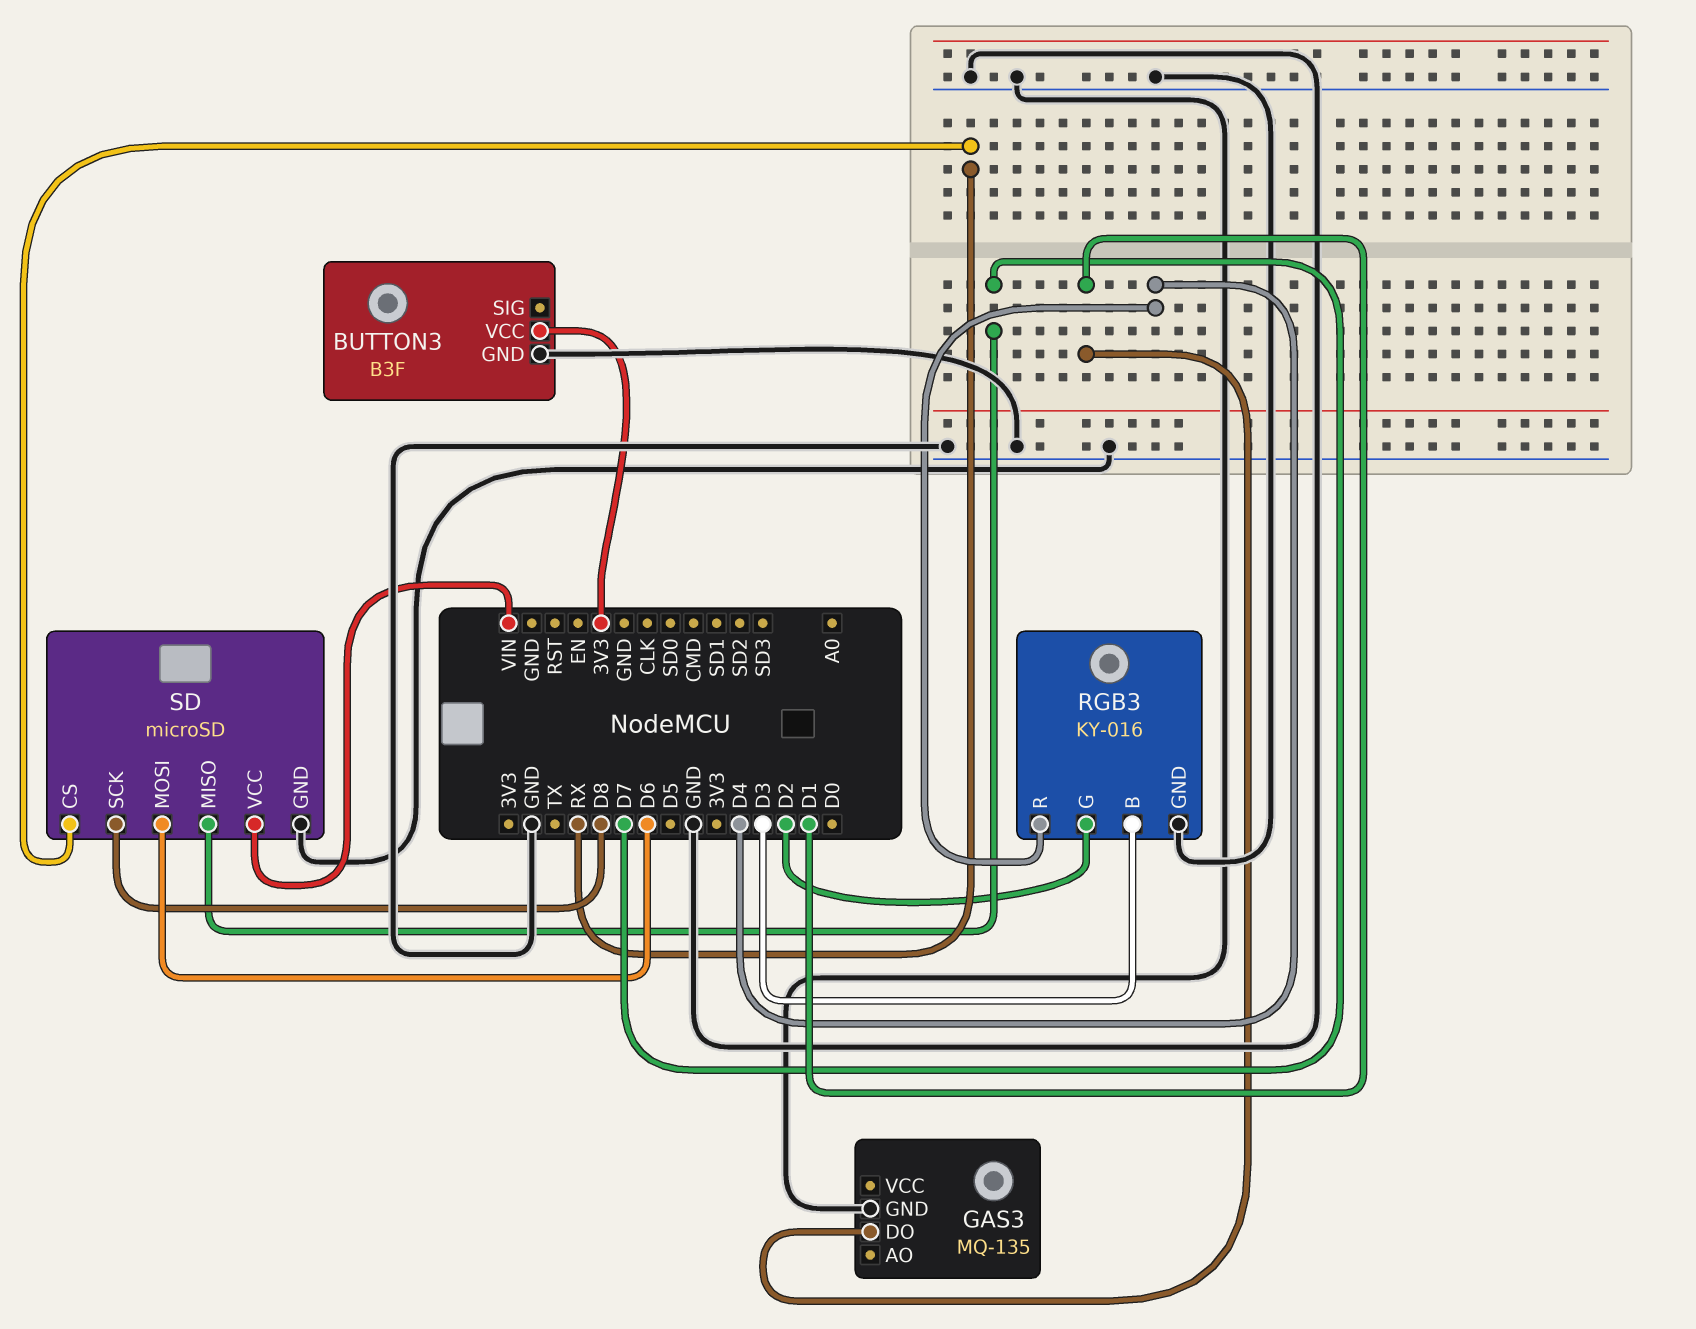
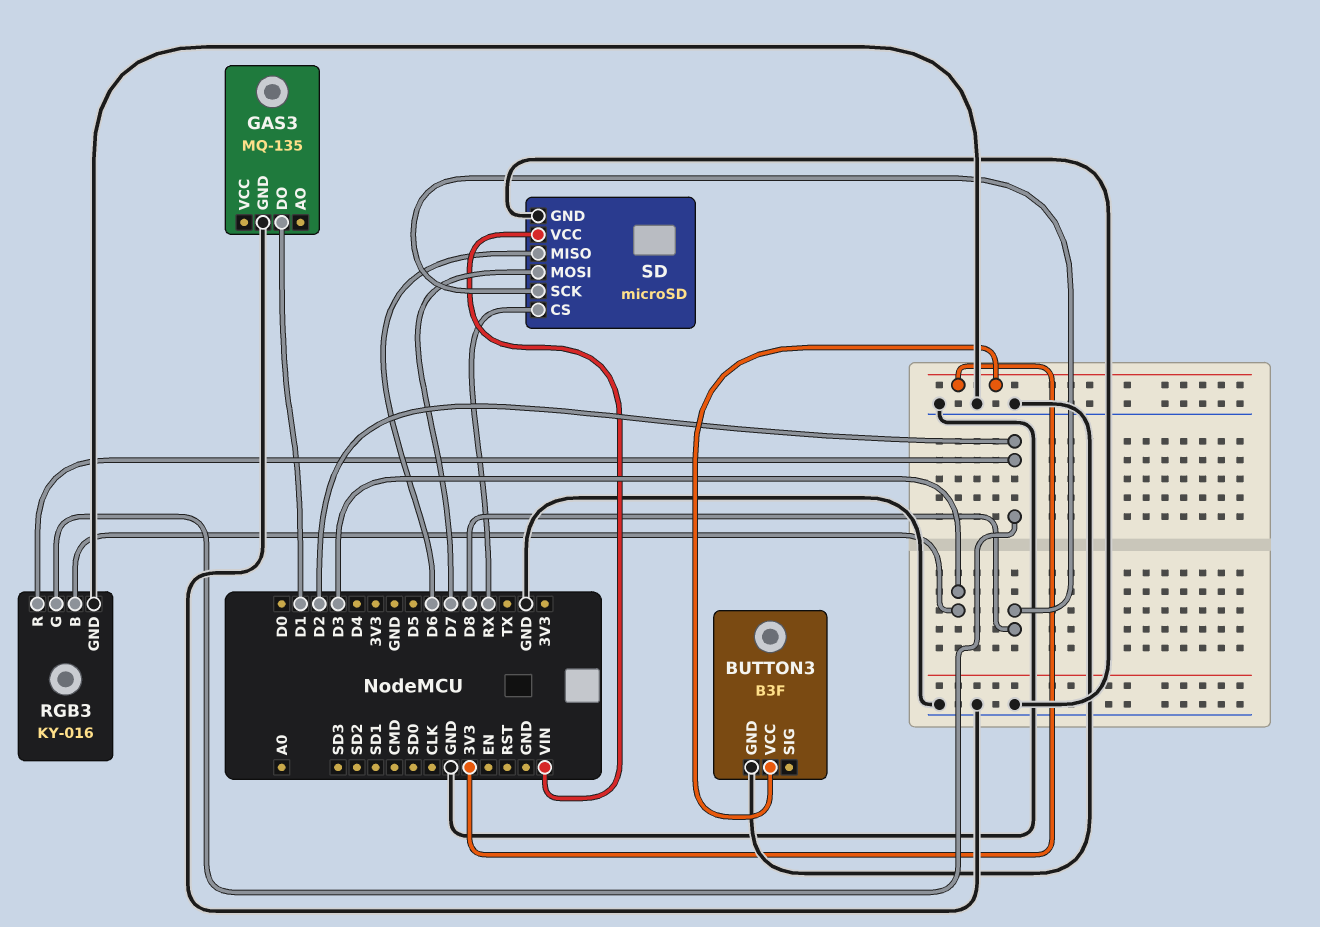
RGB3 pin R: D4 -> D2
SD pin MISO: D7 -> D6
SD pin MOSI: D6 -> D7

